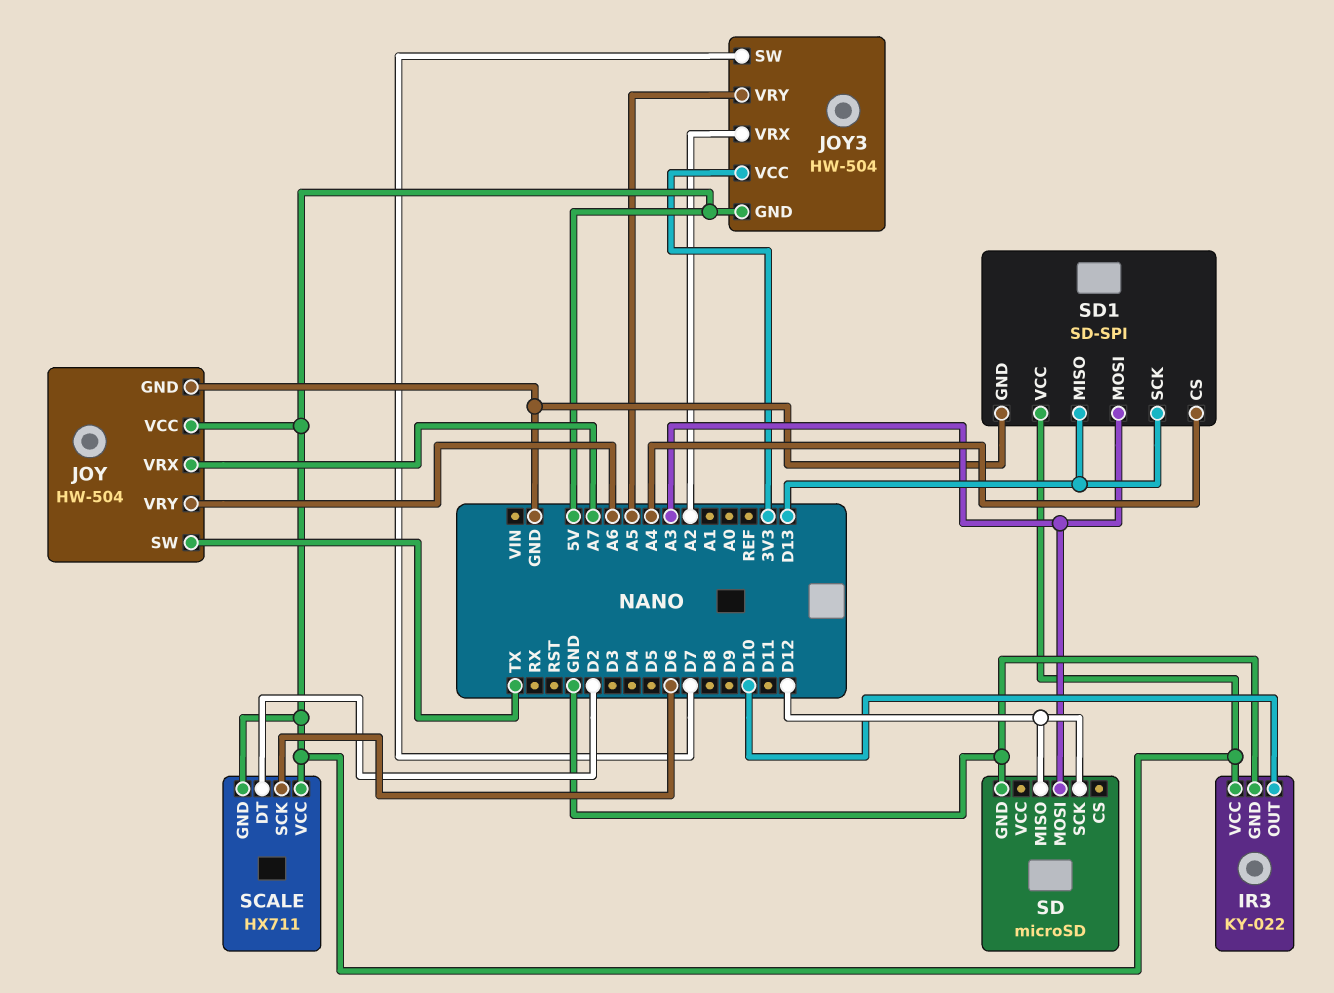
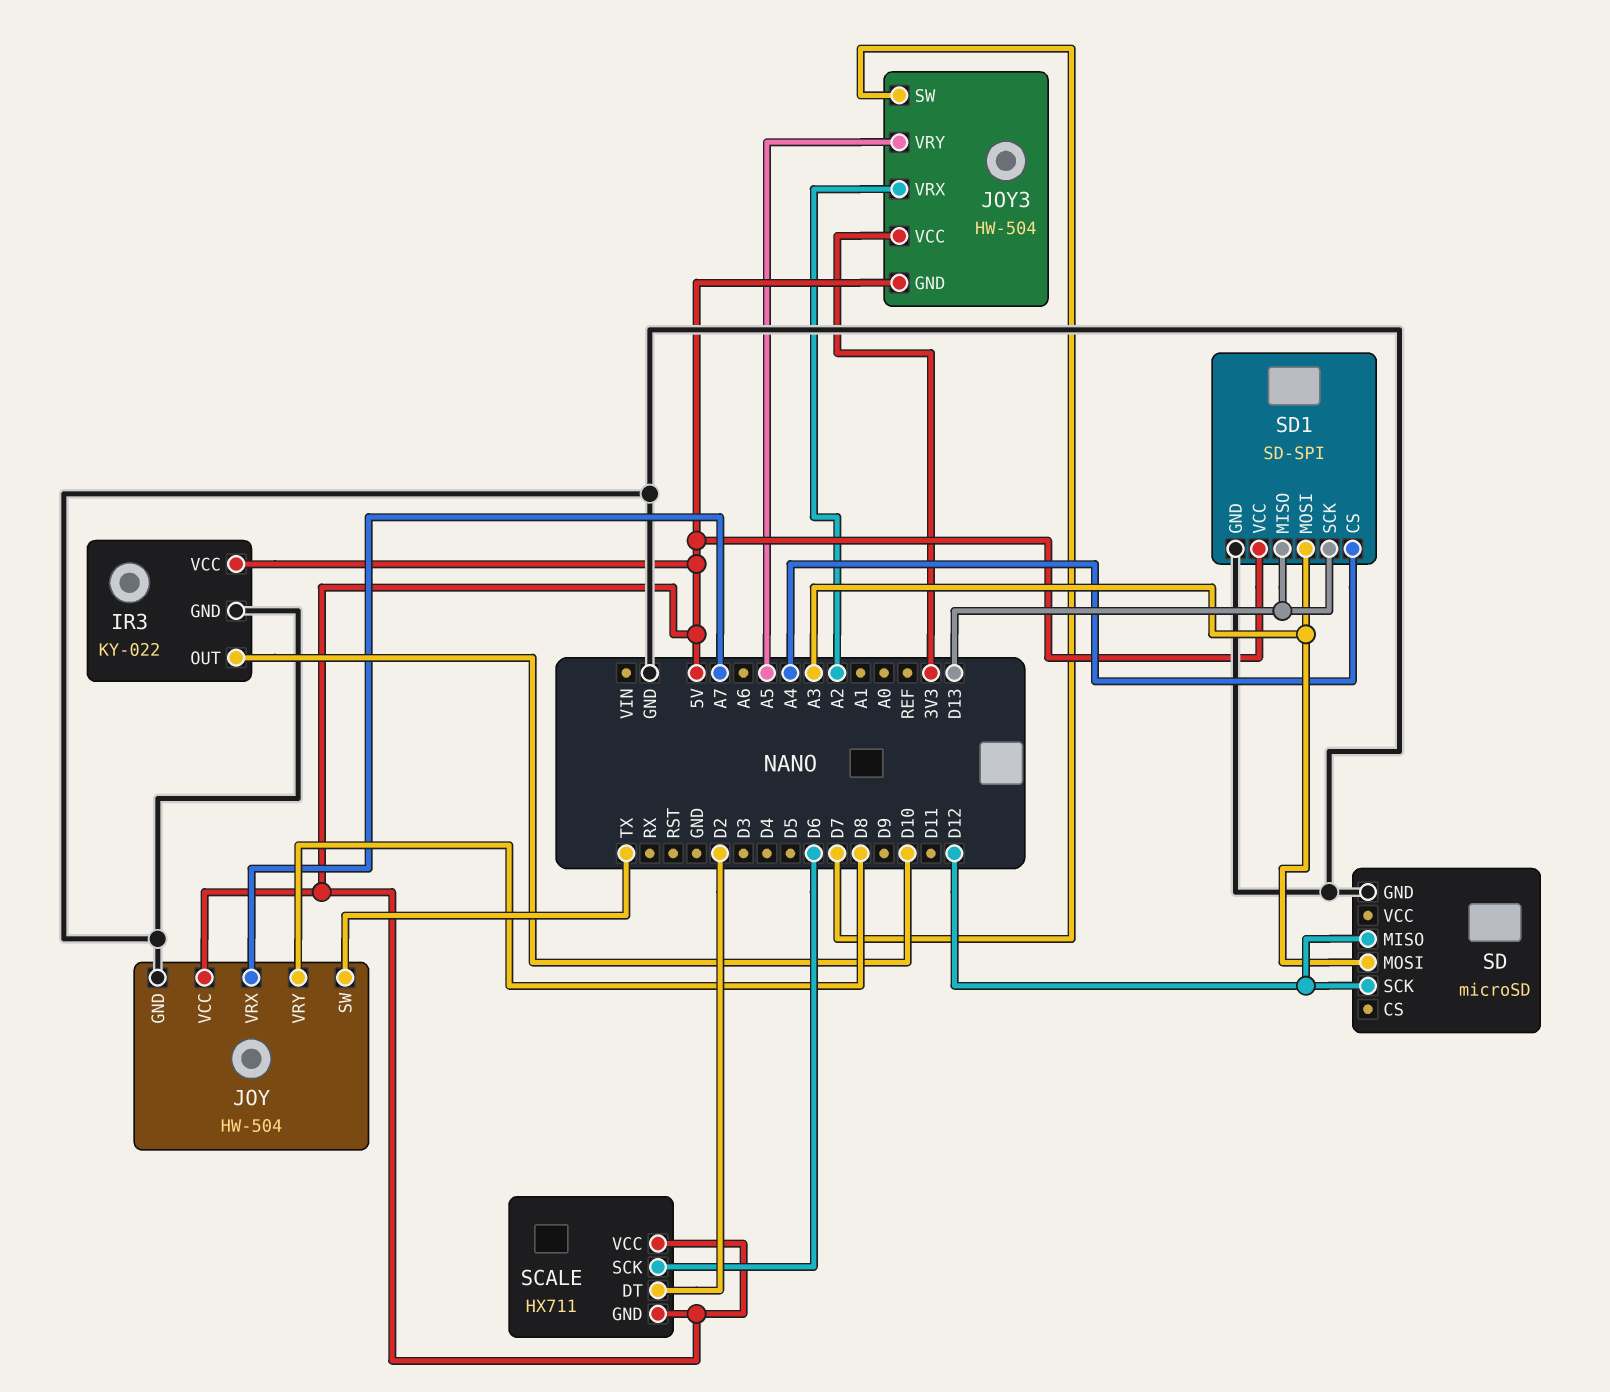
JOY pin VRY: A6 -> D8

